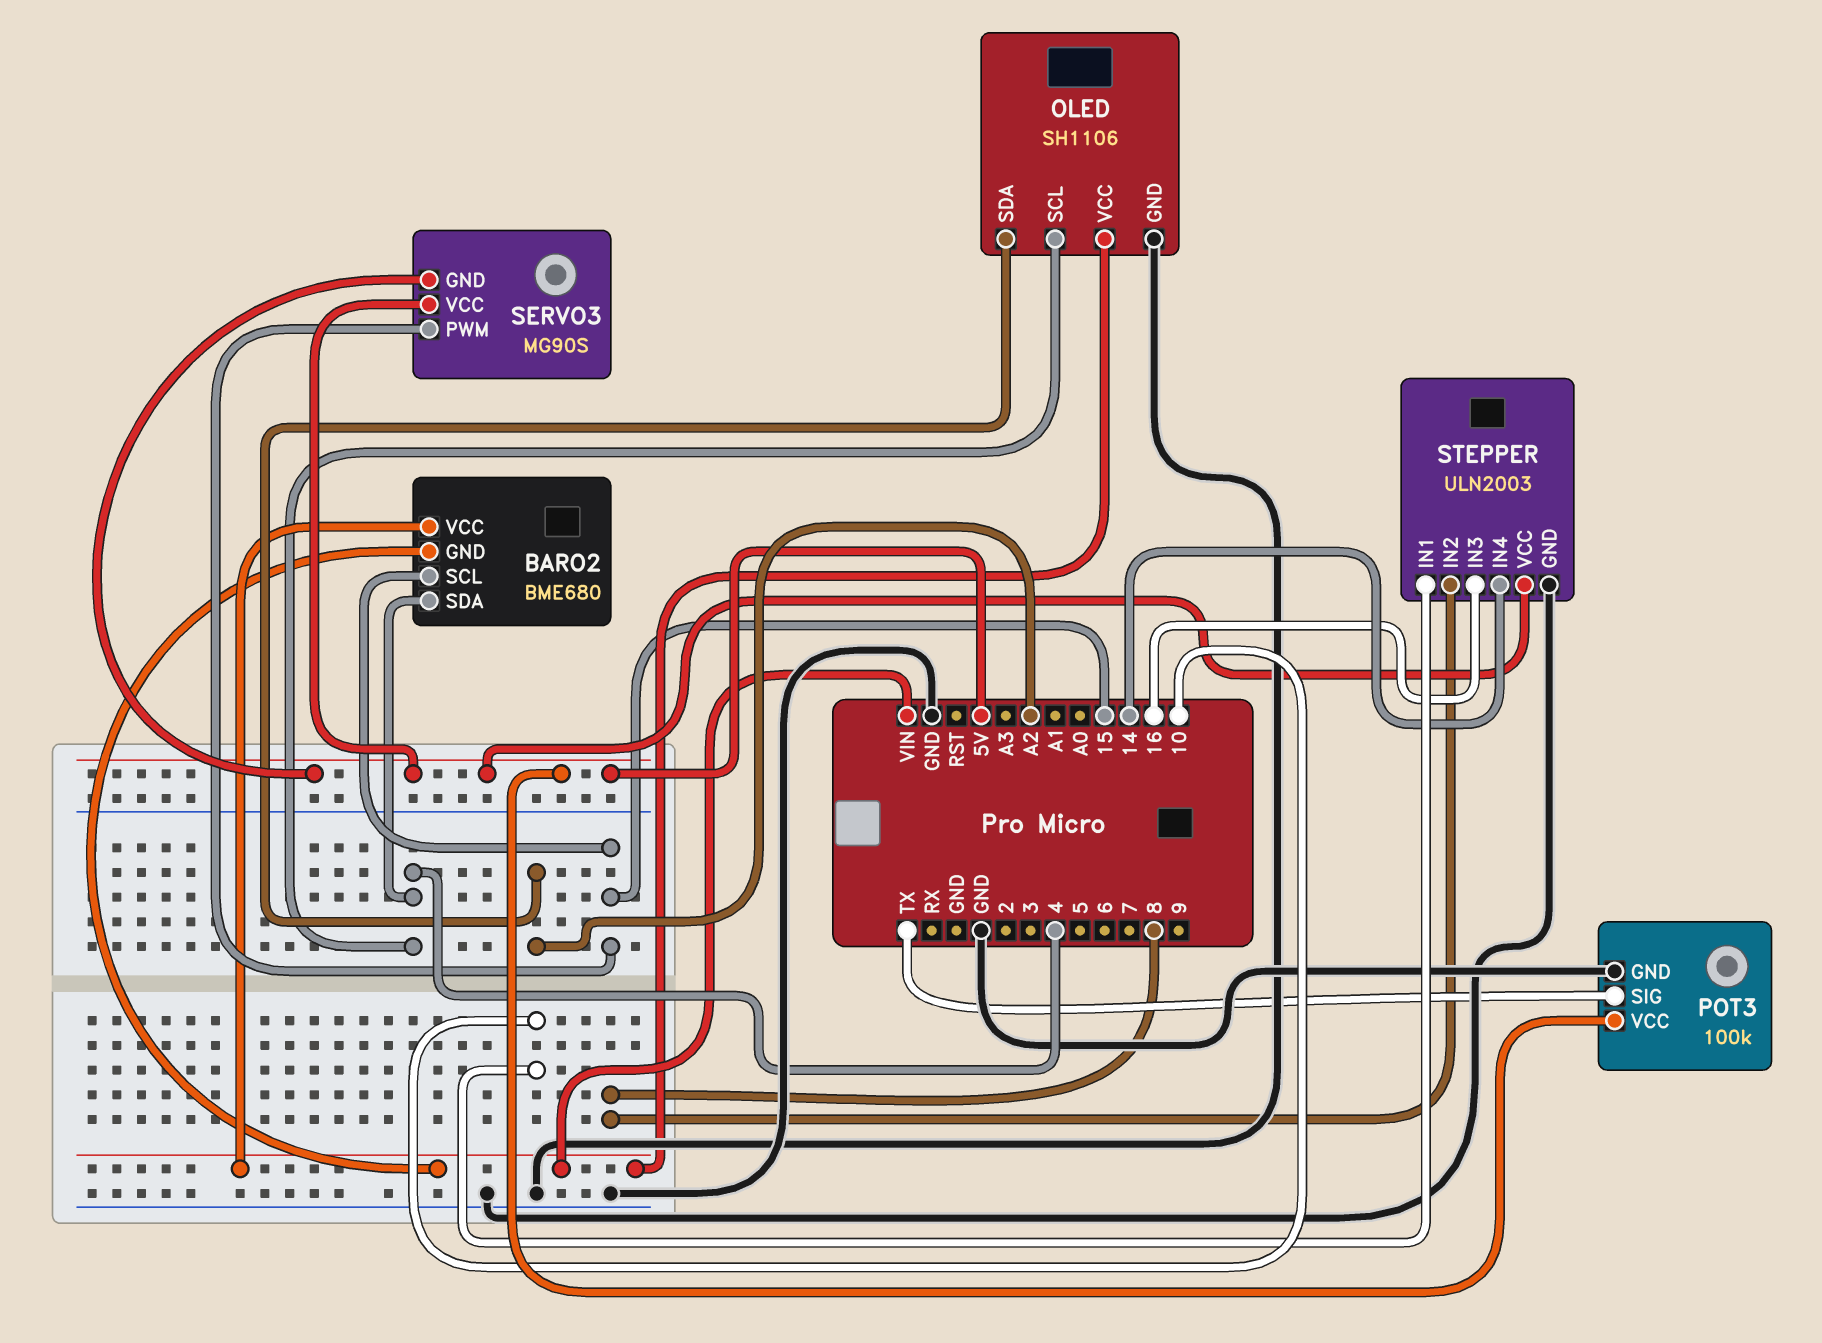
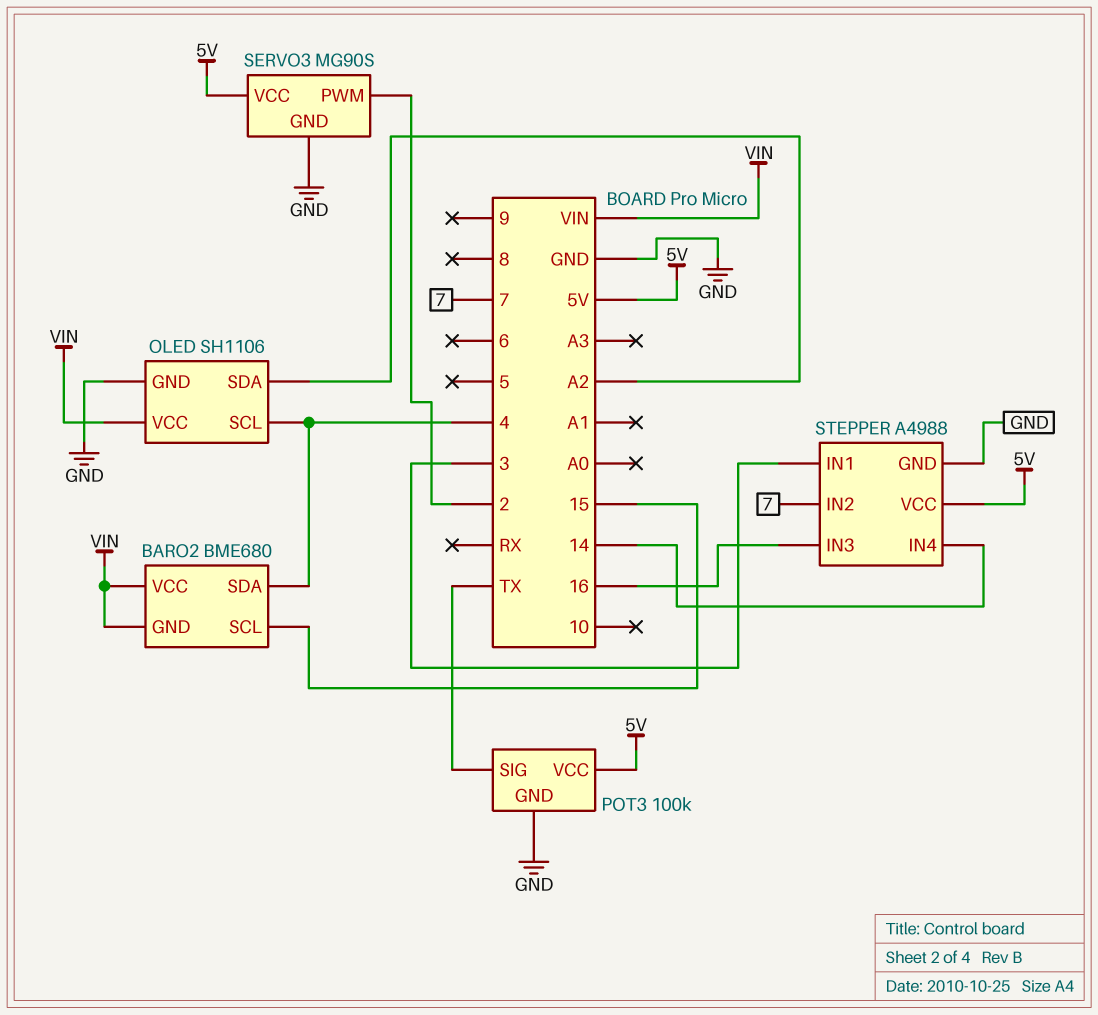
SERVO3 pin GND: 5V -> GND
SERVO3 pin PWM: 15 -> 2
STEPPER: ULN2003 -> A4988
STEPPER pin IN1: 10 -> 3
STEPPER pin IN2: 8 -> 7

